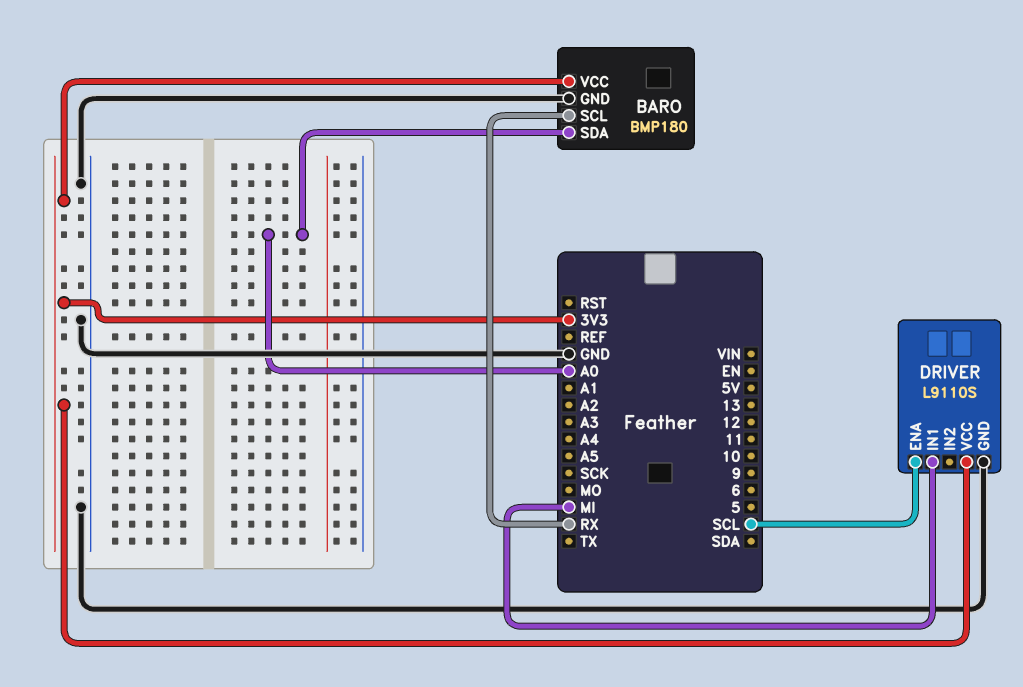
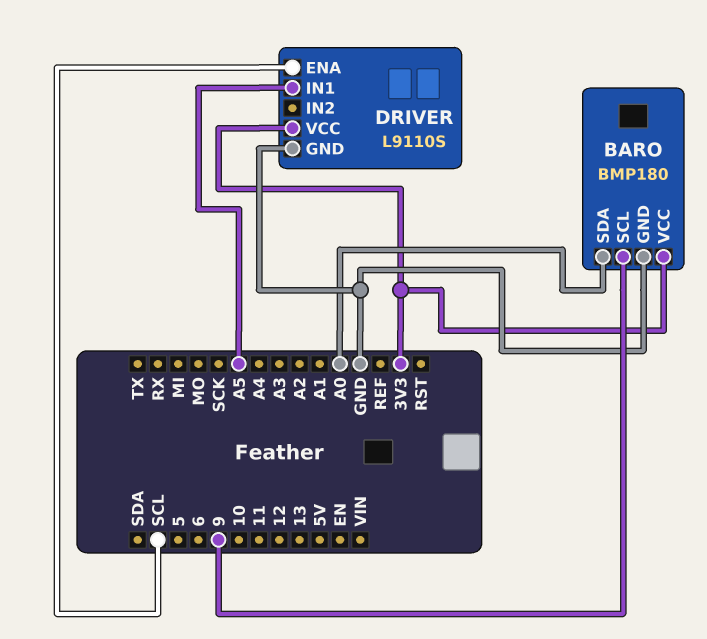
BARO pin SCL: RX -> 9
DRIVER pin IN1: MI -> A5

